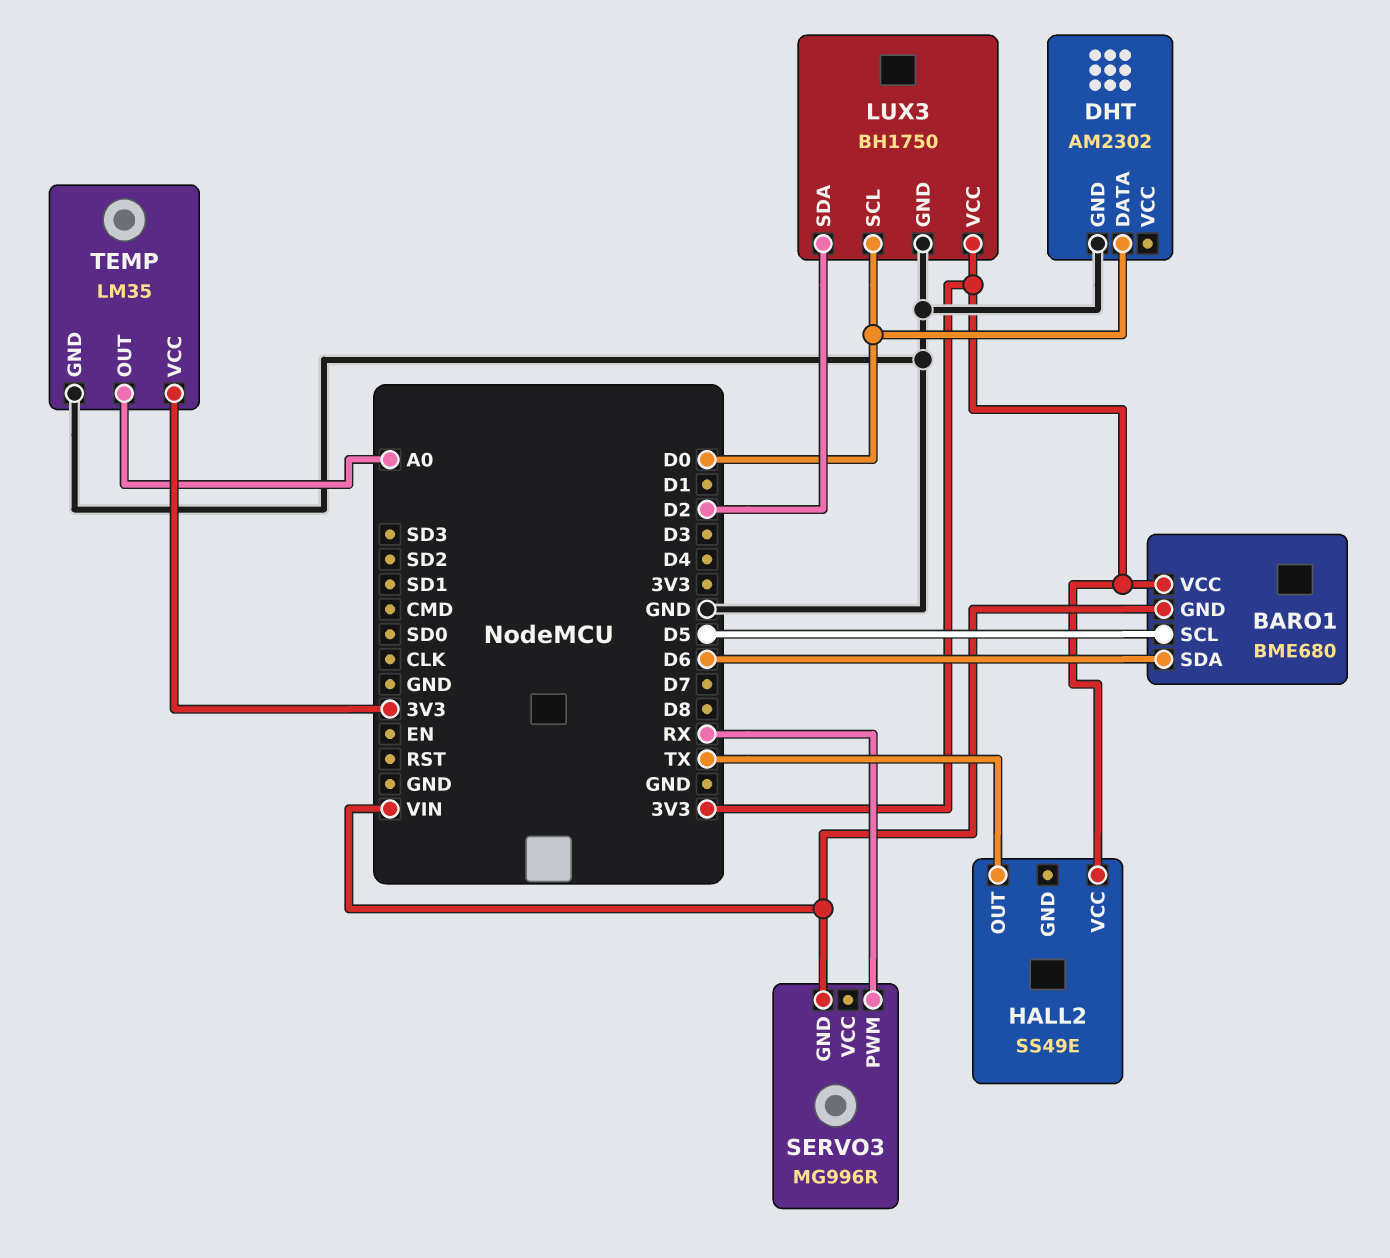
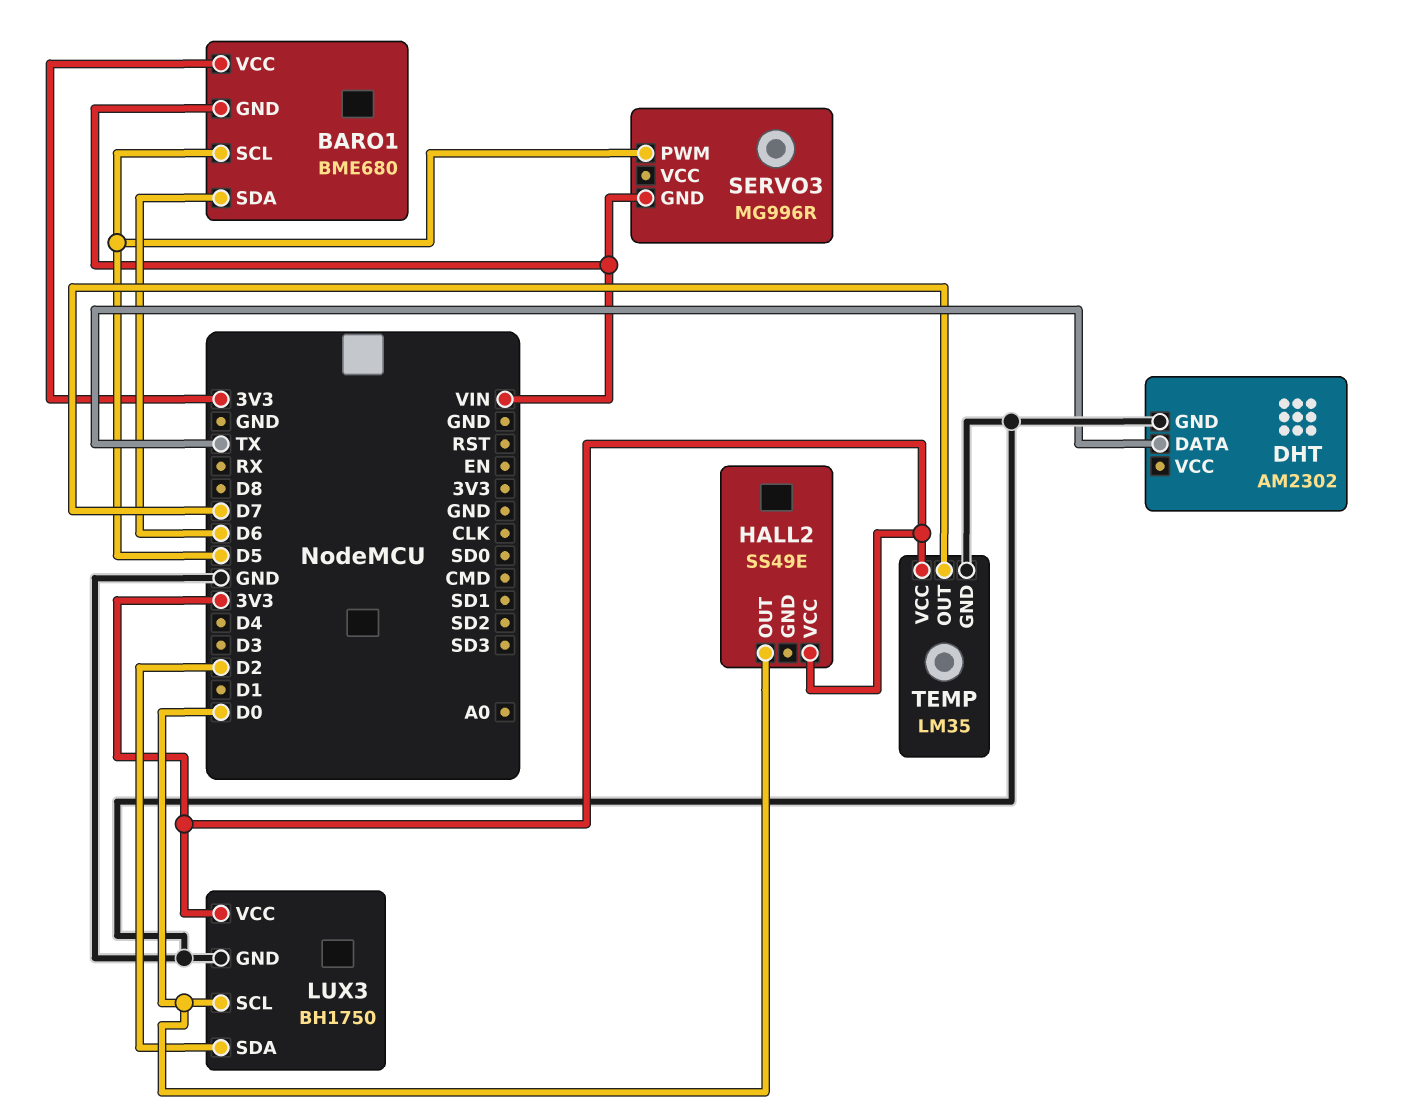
DHT pin DATA: D0 -> TX
HALL2 pin OUT: TX -> D0
SERVO3 pin PWM: RX -> D5
TEMP pin OUT: A0 -> D7

